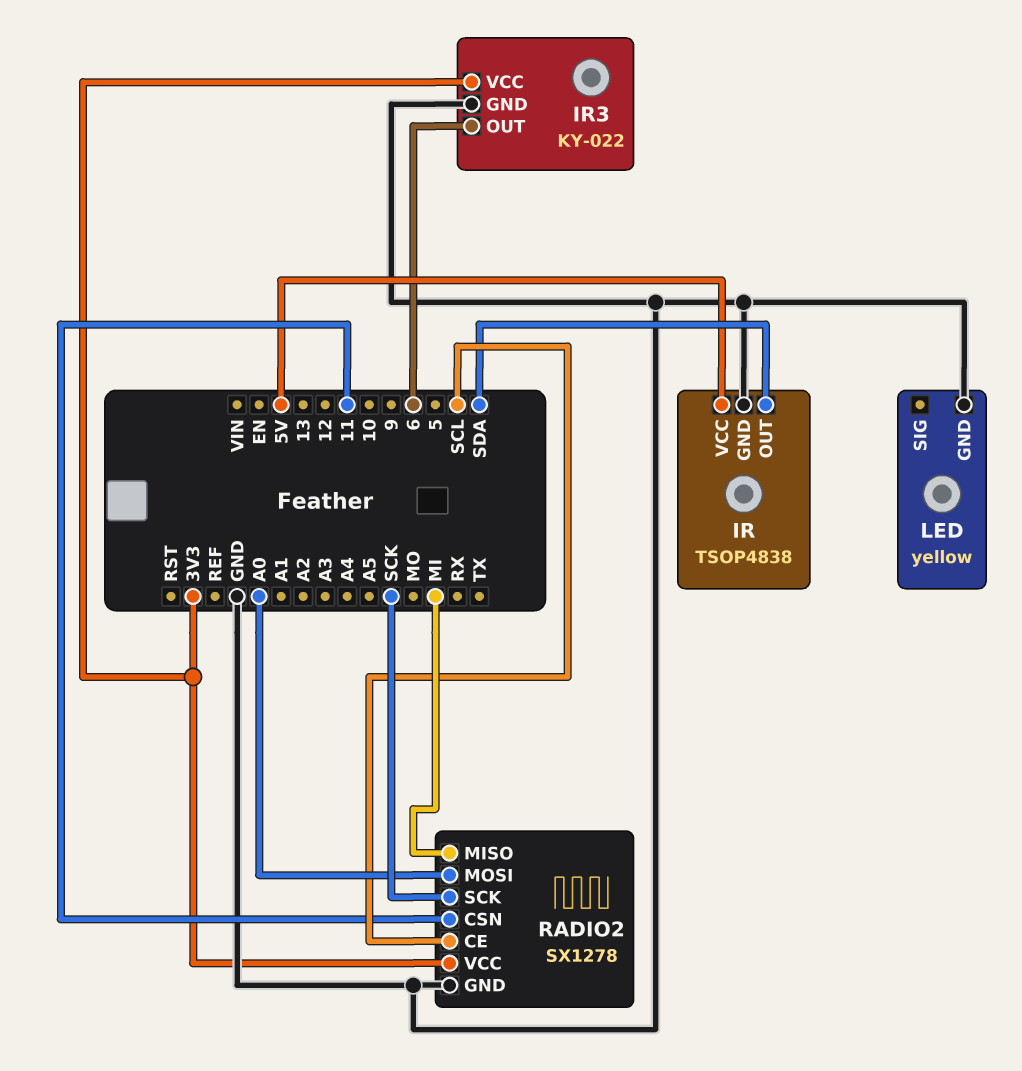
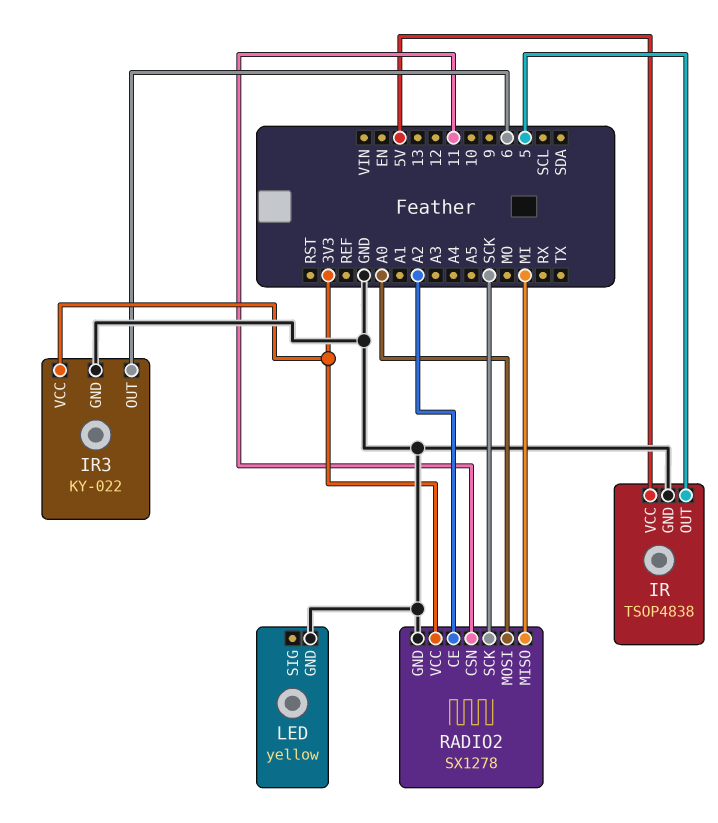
IR pin OUT: SDA -> 5
RADIO2 pin CE: SCL -> A2

